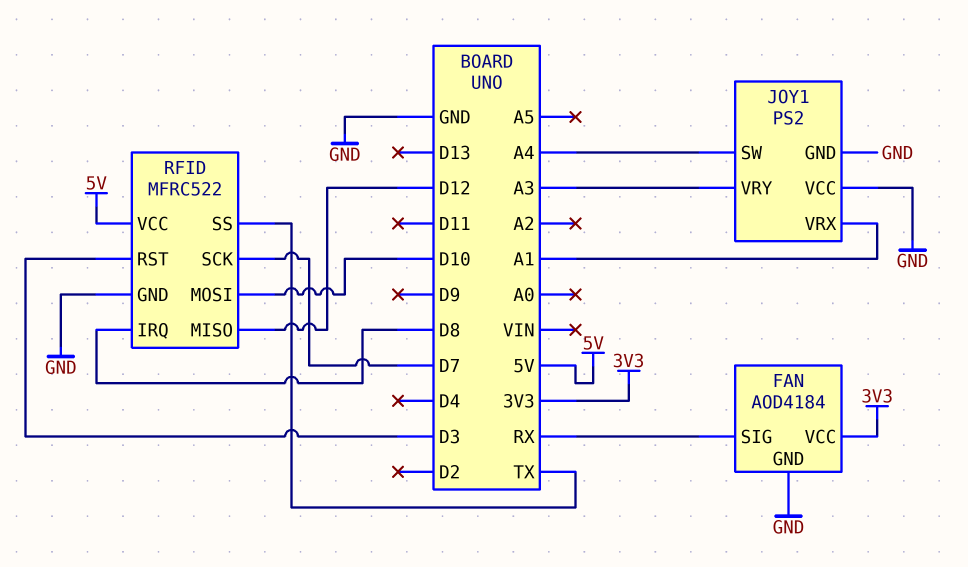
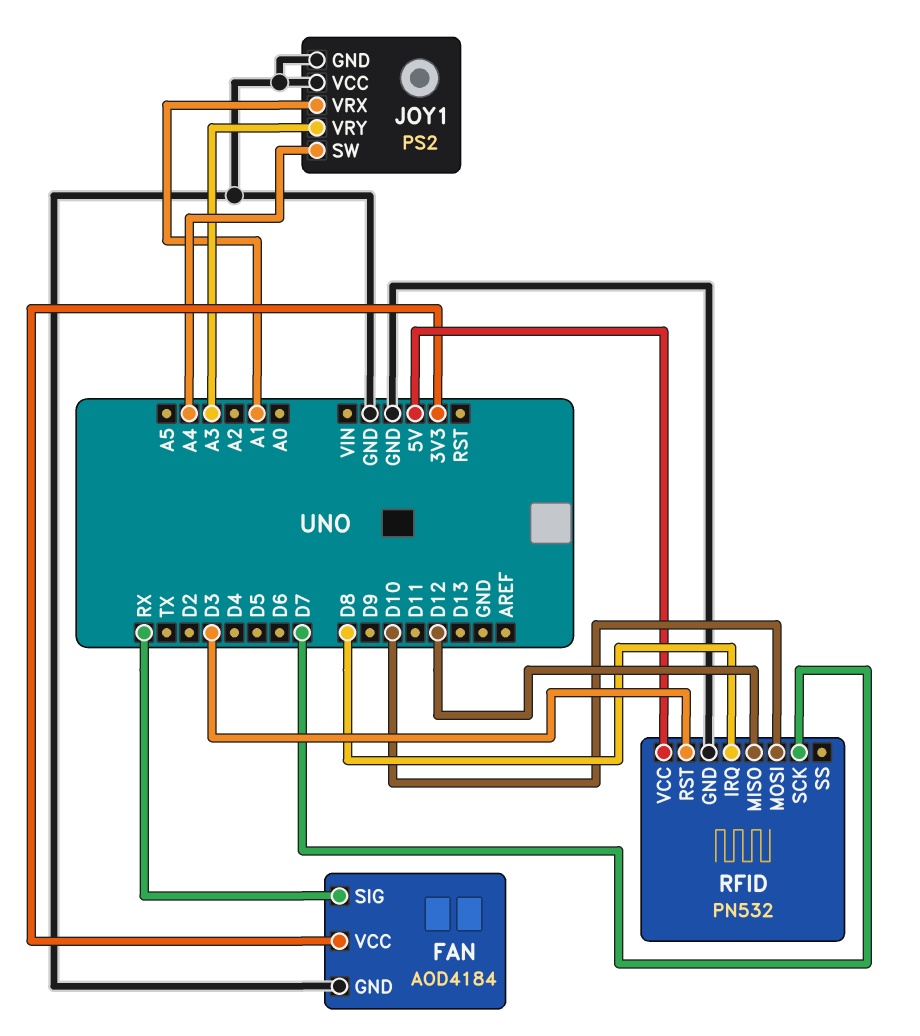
RFID: MFRC522 -> PN532
RFID pin SS: TX -> none

